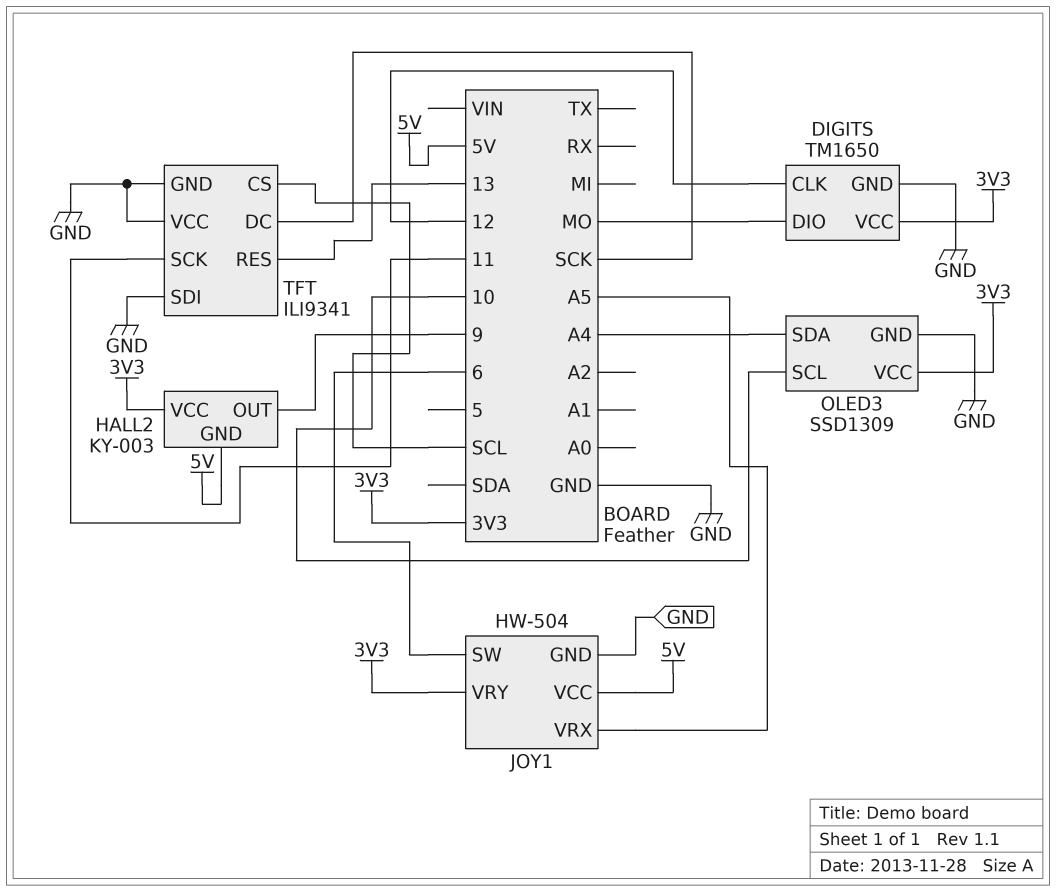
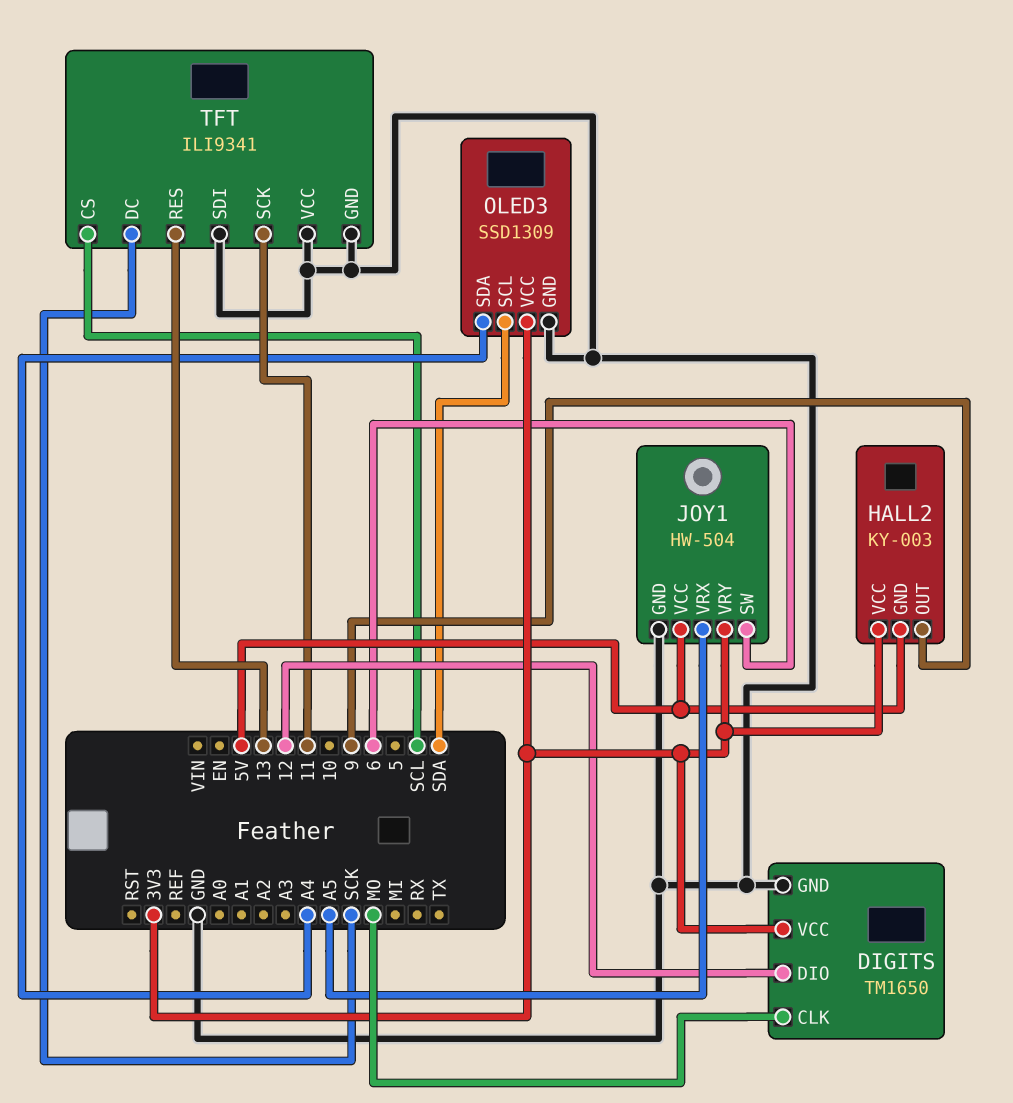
DIGITS pin CLK: 12 -> MO
DIGITS pin DIO: MO -> 12
OLED3 pin SCL: 10 -> SDA

